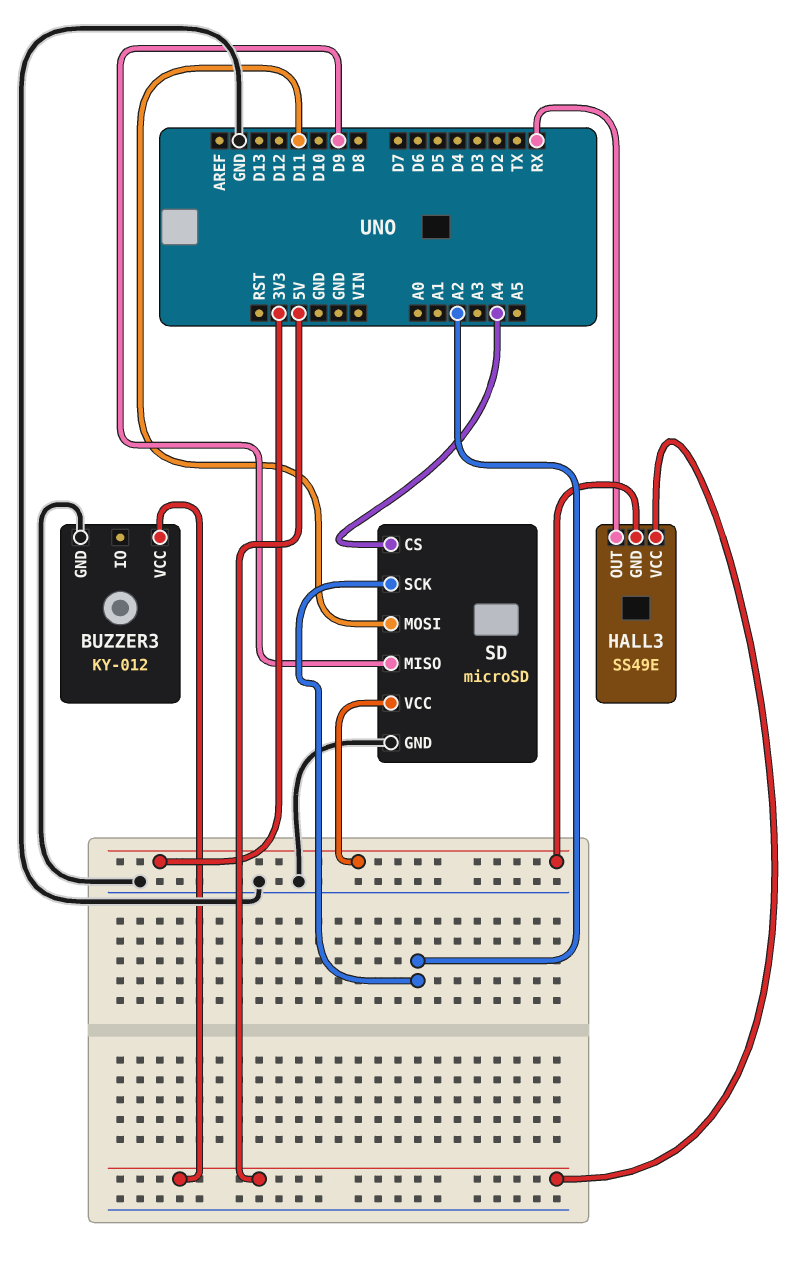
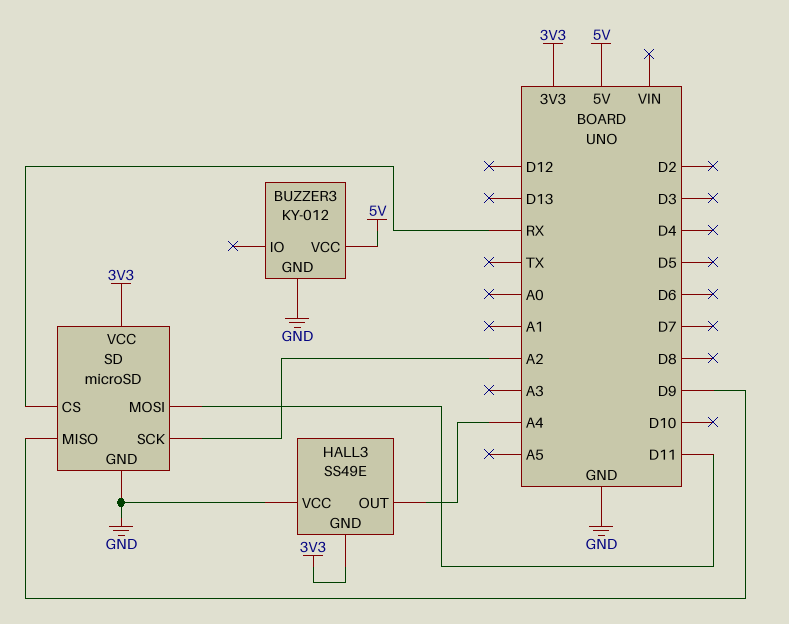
HALL3 pin OUT: RX -> A4
HALL3 pin VCC: 5V -> GND
SD pin CS: A4 -> RX

